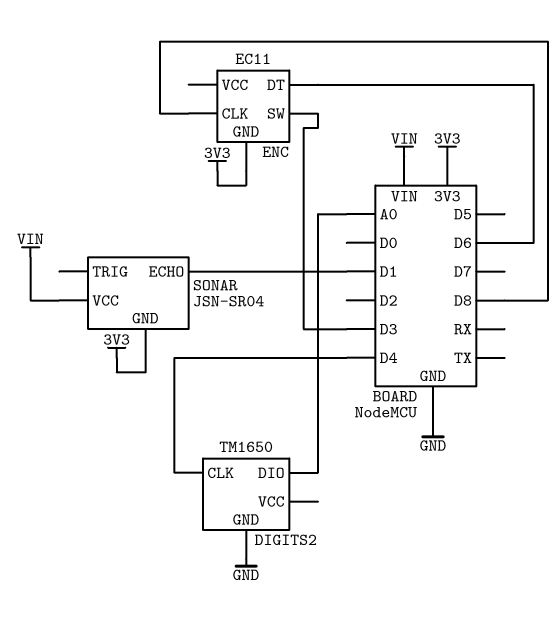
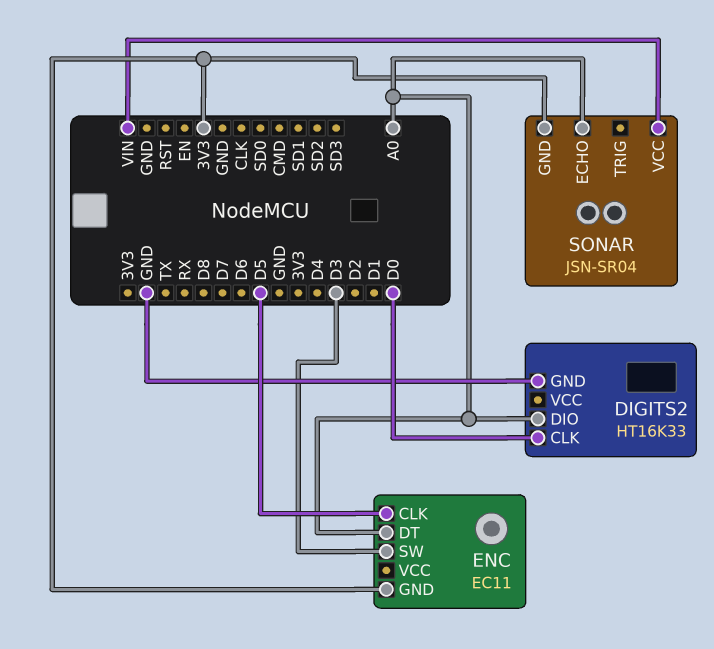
DIGITS2: TM1650 -> HT16K33
DIGITS2 pin CLK: D4 -> D0
ENC pin CLK: D8 -> D5
ENC pin DT: D6 -> A0
SONAR pin ECHO: D1 -> A0

